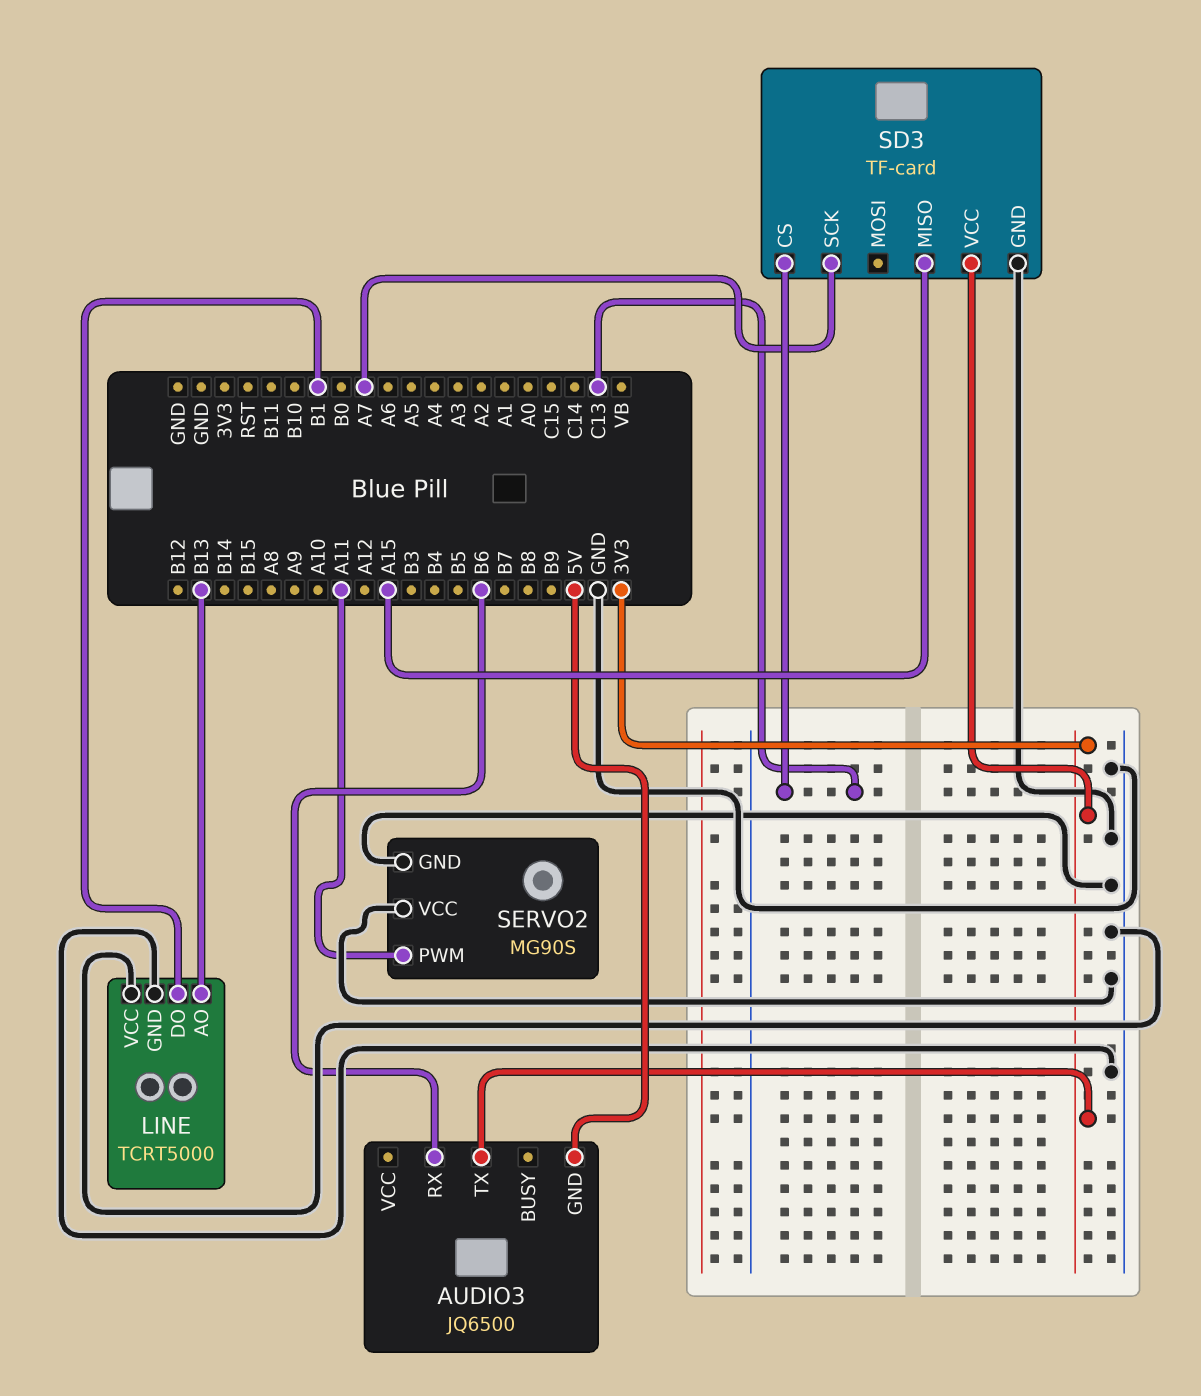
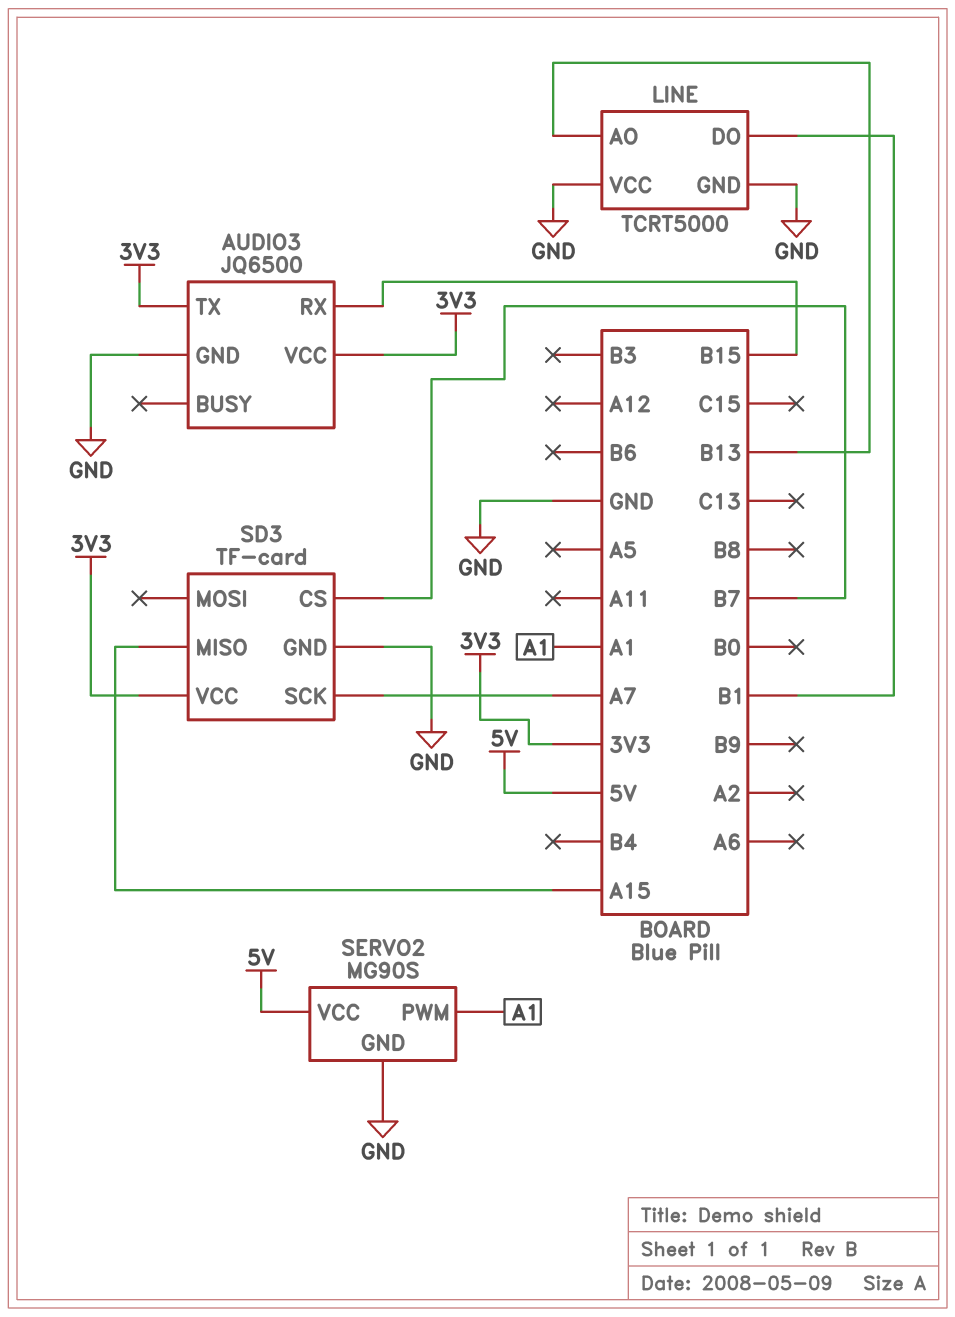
AUDIO3 pin GND: 5V -> GND
AUDIO3 pin RX: B6 -> B15
AUDIO3 pin VCC: none -> 3V3
SD3 pin CS: C13 -> B7
SERVO2 pin PWM: A11 -> A1
SERVO2 pin VCC: GND -> 5V

